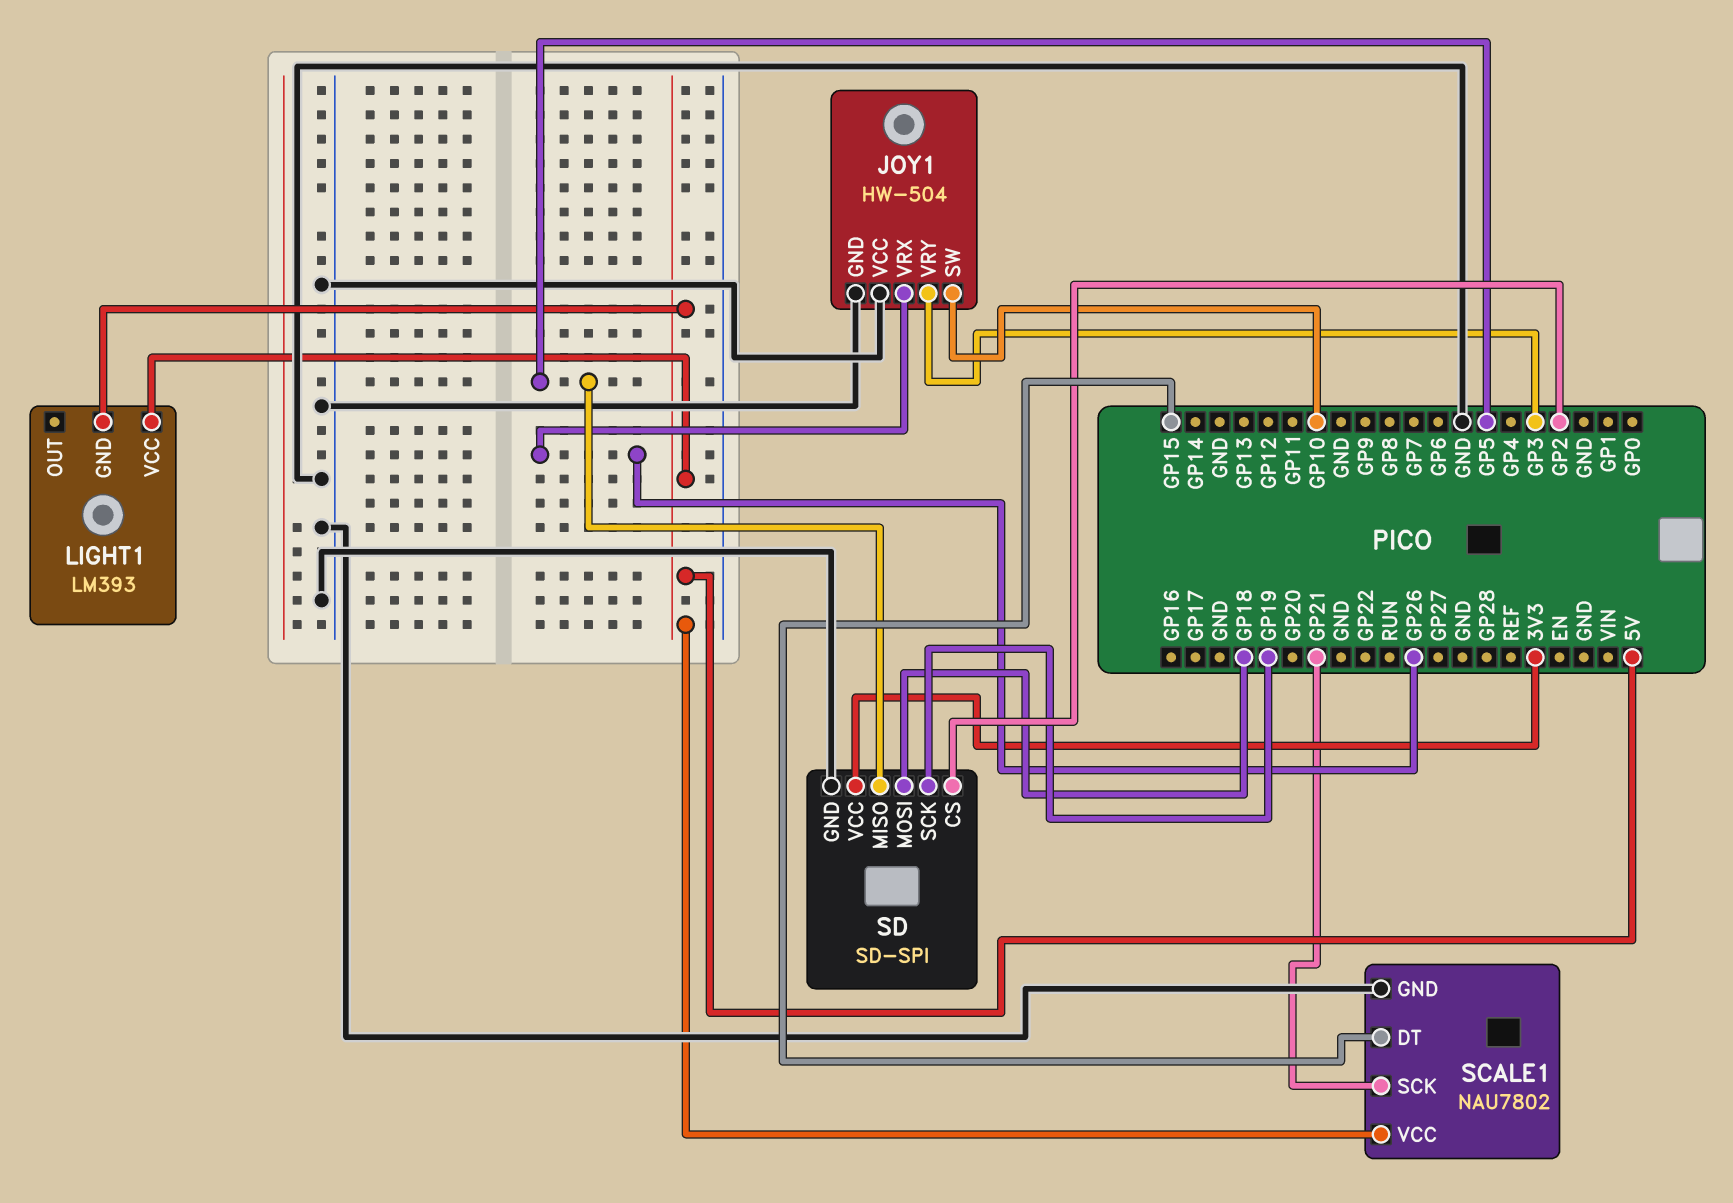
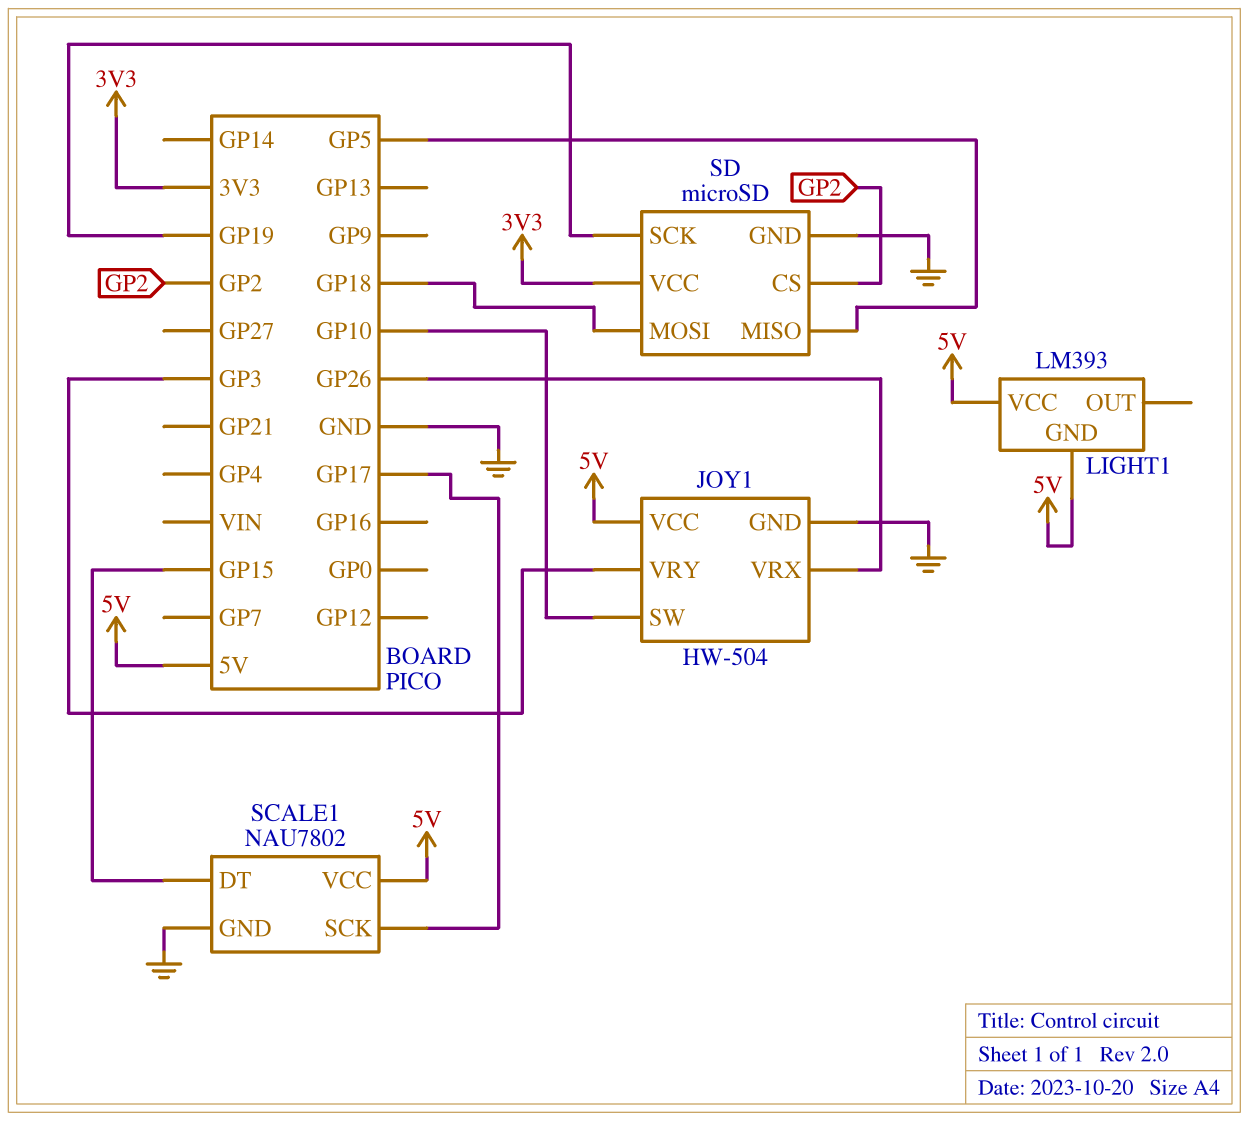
JOY1 pin VCC: GND -> 5V
SCALE1 pin SCK: GP21 -> GP17
SD: SD-SPI -> microSD

